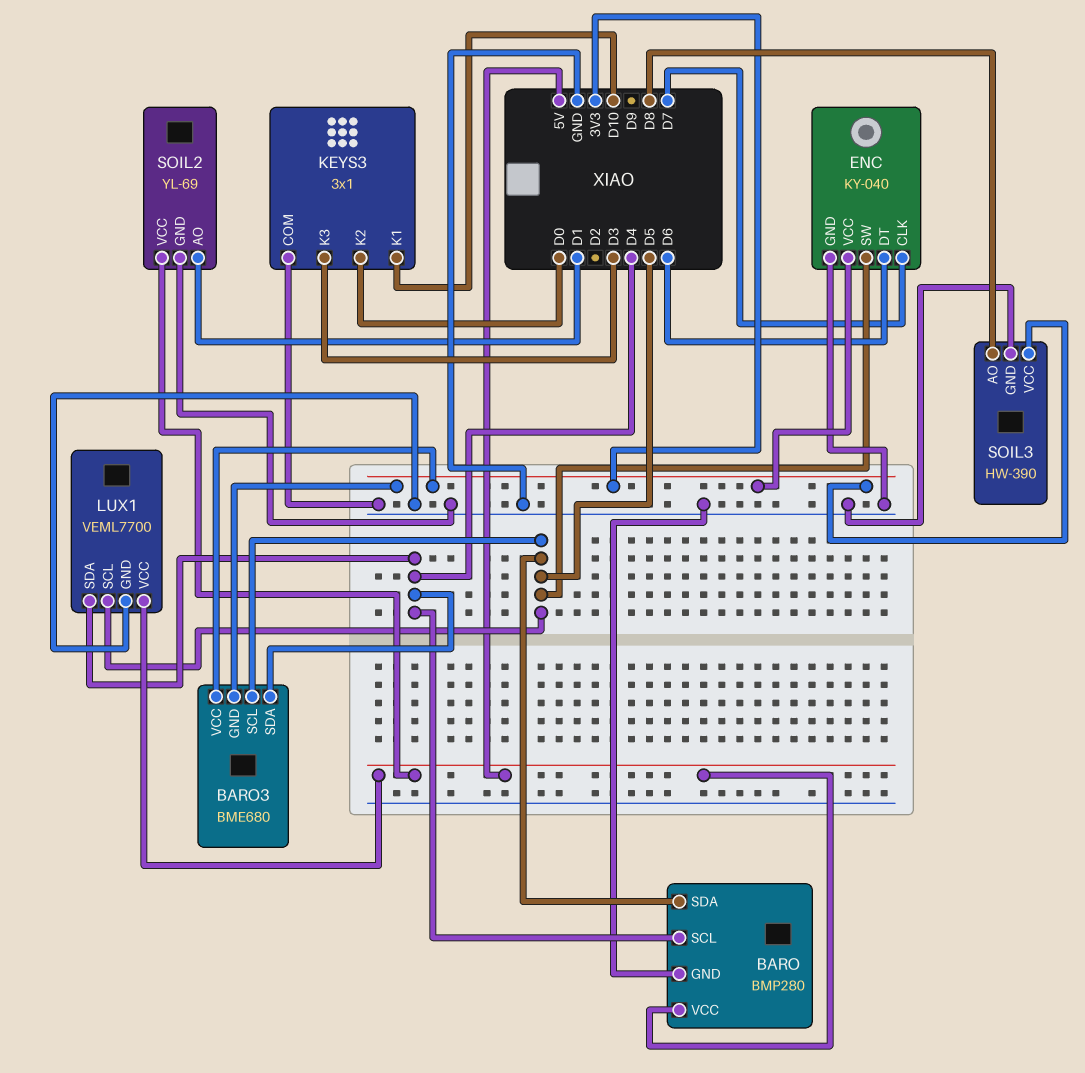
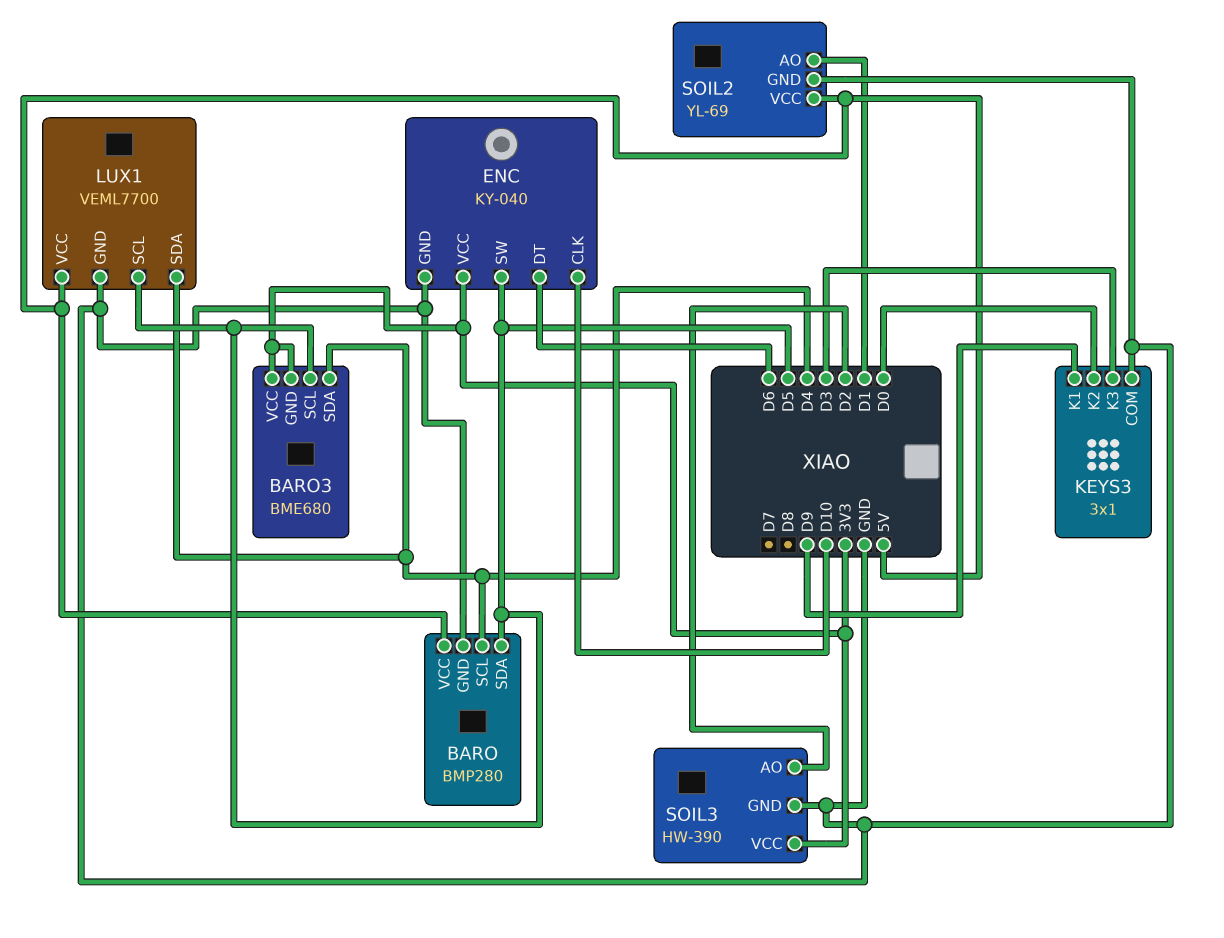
ENC pin CLK: D7 -> D10
KEYS3 pin K1: D10 -> D9
SOIL3 pin AO: D8 -> D2

